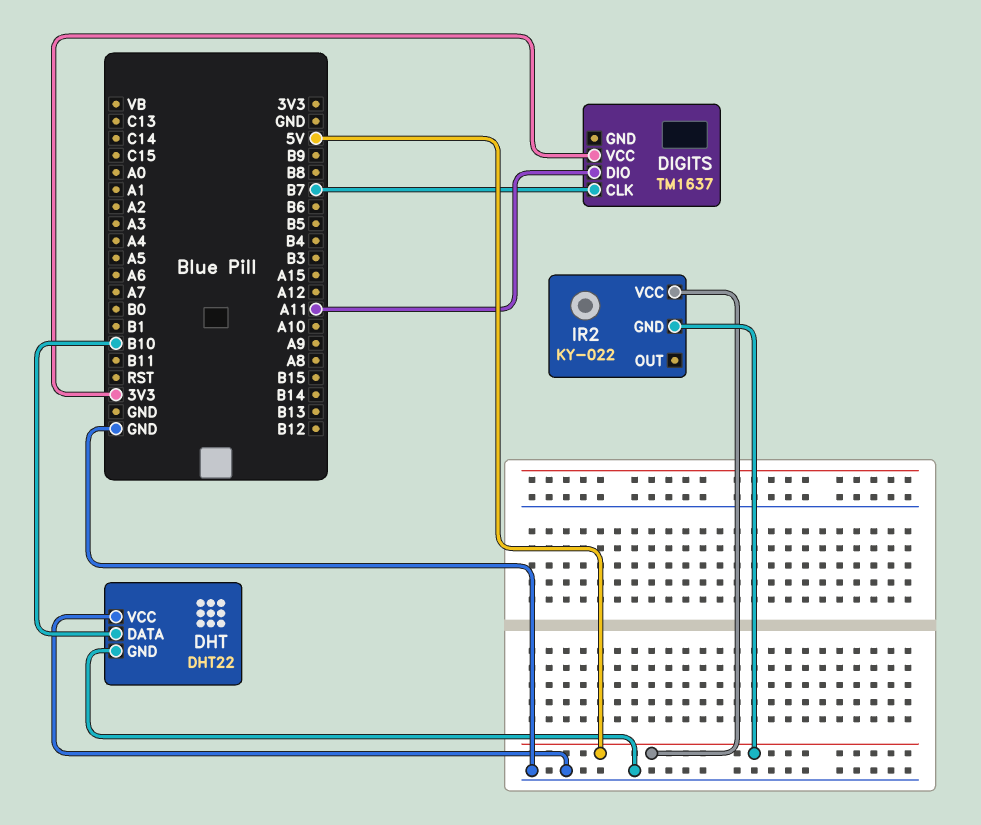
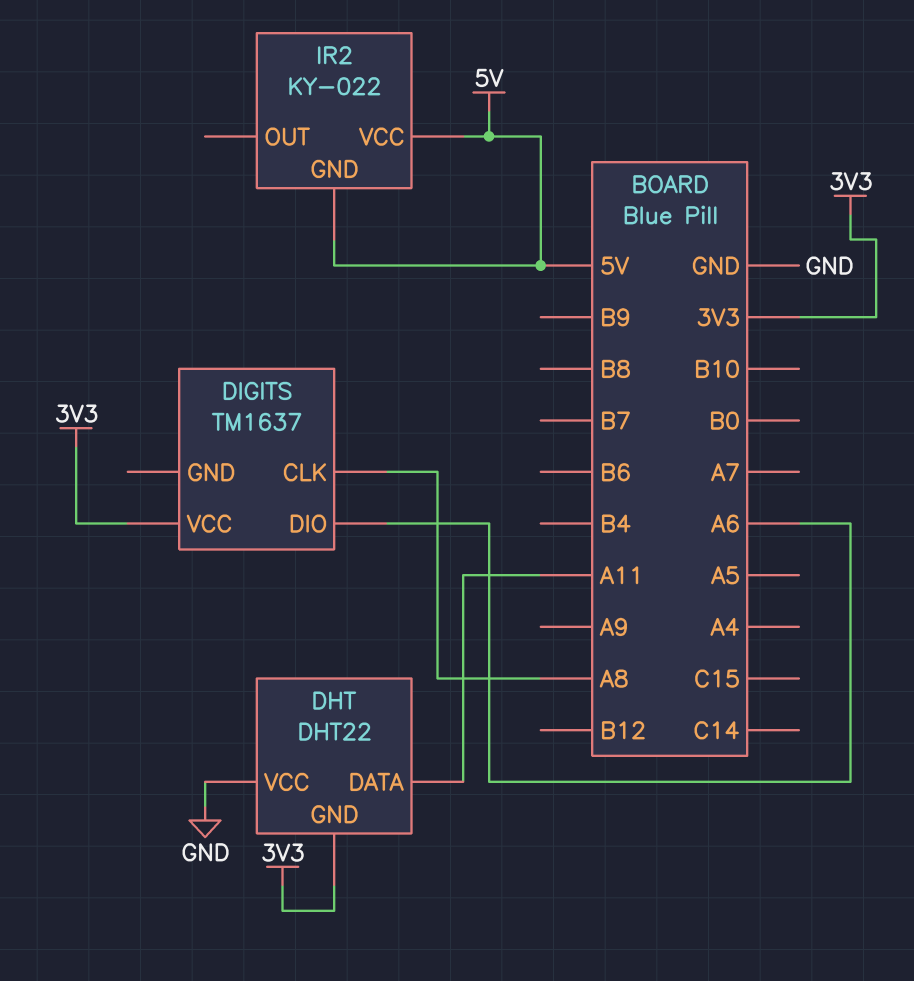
DHT pin DATA: B10 -> A11
DHT pin GND: GND -> 3V3
DIGITS pin CLK: B7 -> A8
DIGITS pin DIO: A11 -> A6

